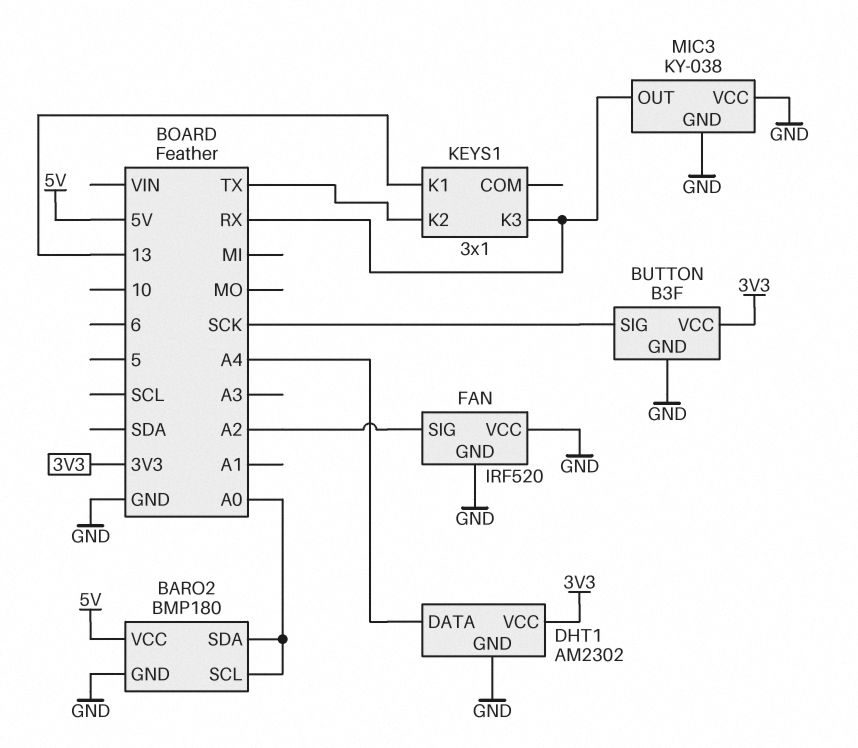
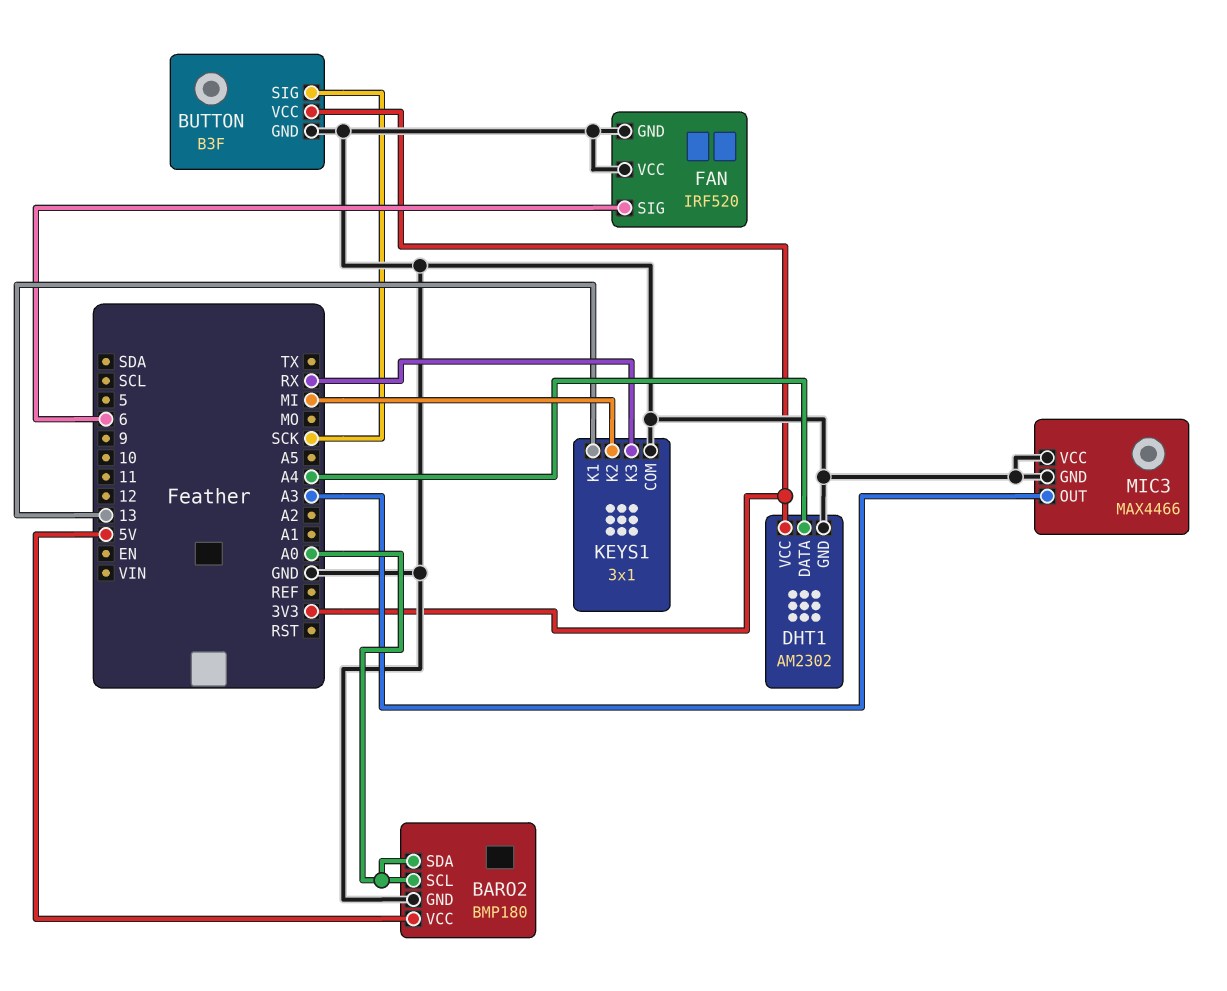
FAN pin SIG: A2 -> 6
KEYS1 pin COM: none -> GND
KEYS1 pin K2: TX -> MI
MIC3: KY-038 -> MAX4466
MIC3 pin OUT: RX -> A3

